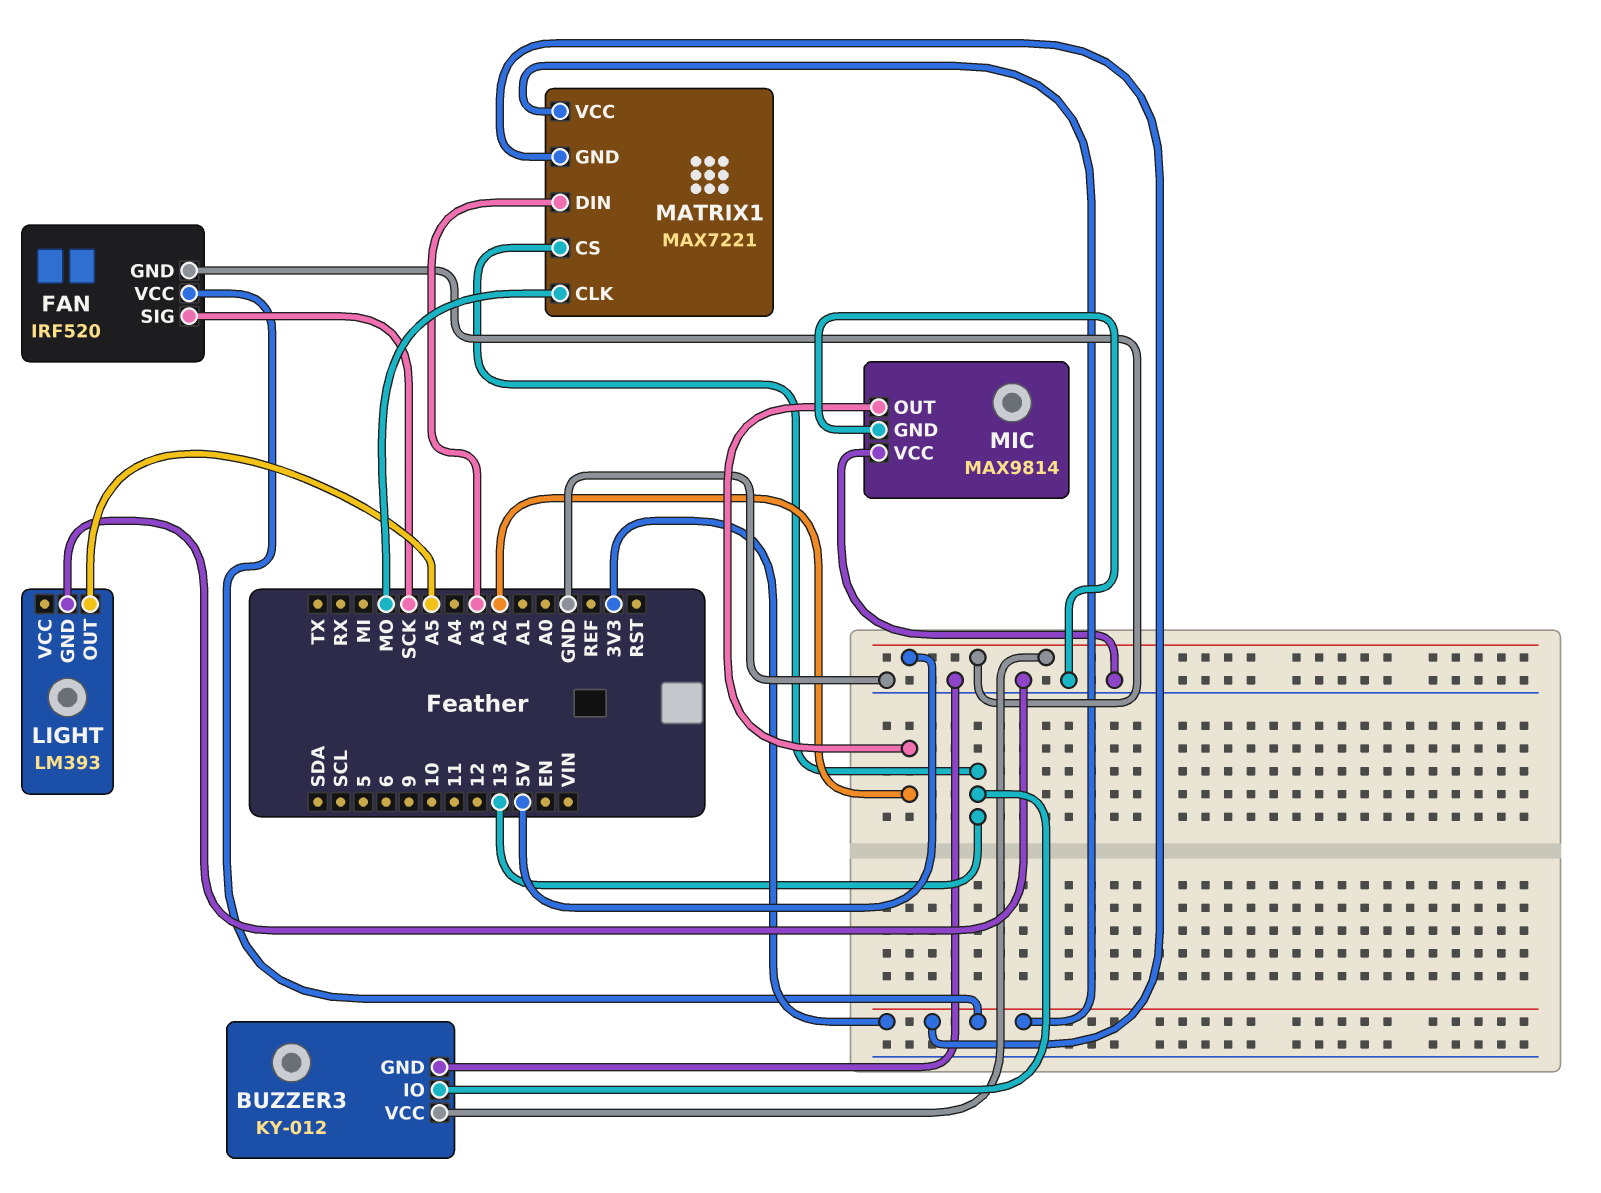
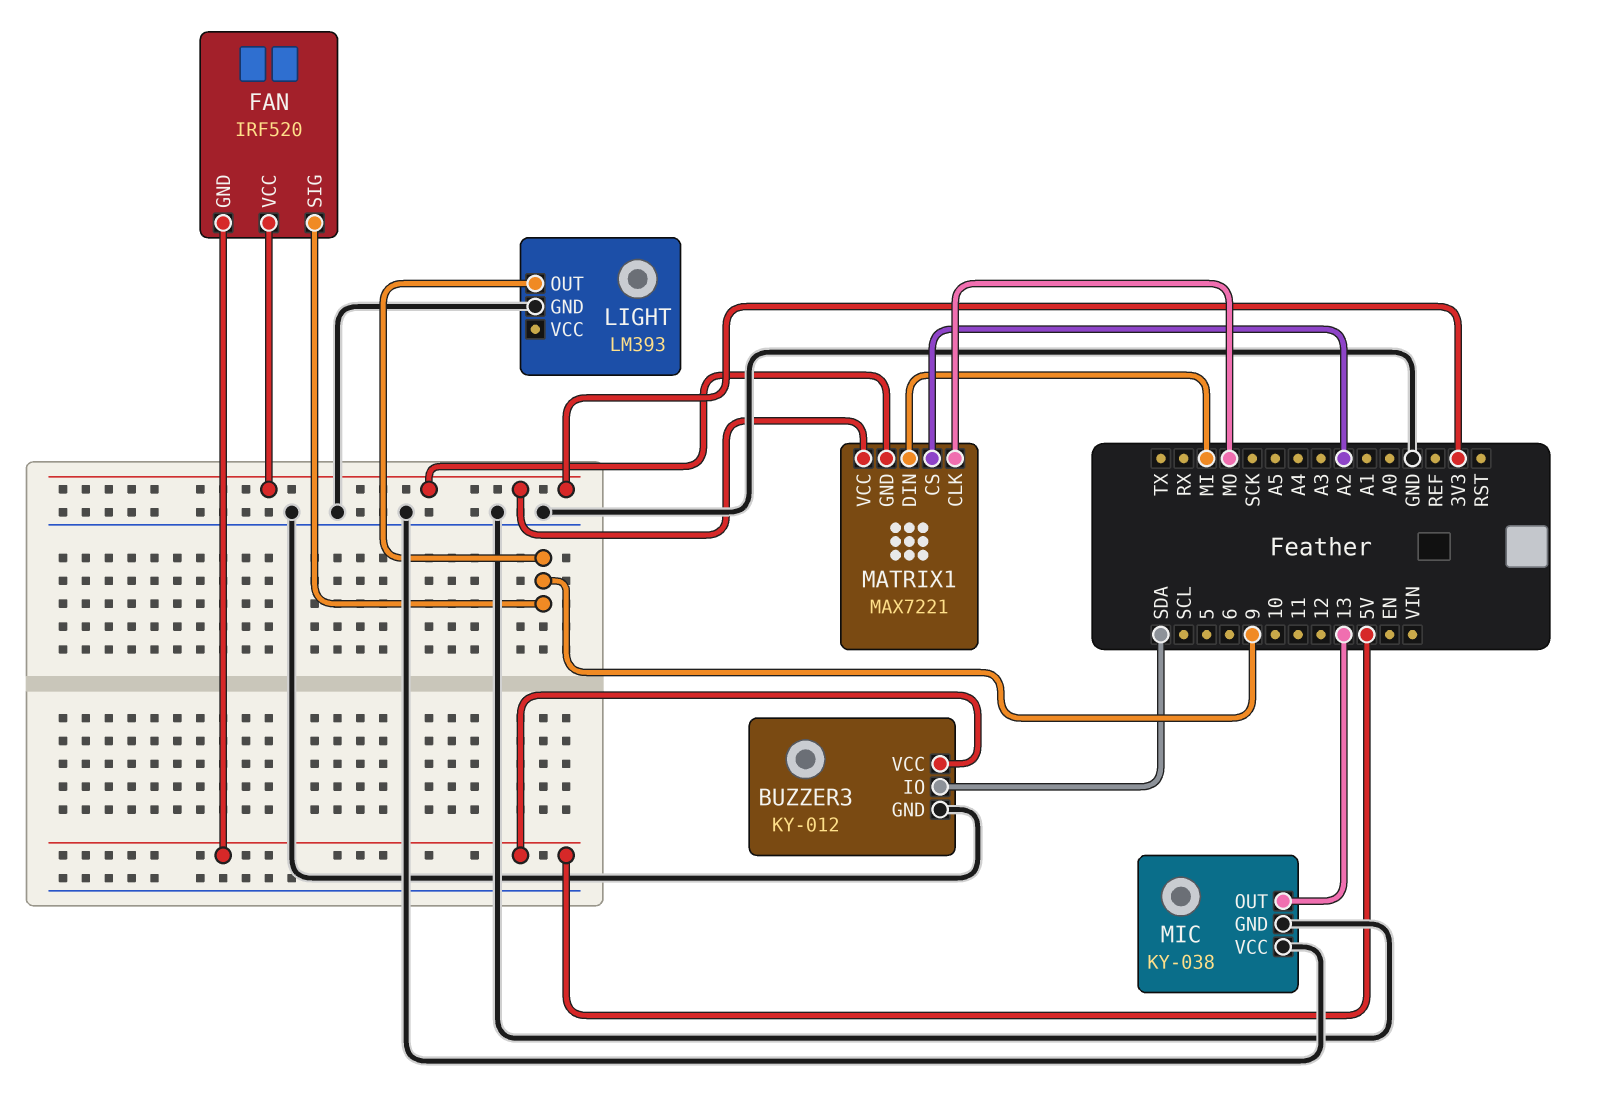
BUZZER3 pin IO: 13 -> SDA
FAN pin SIG: SCK -> 9
LIGHT pin OUT: A5 -> 9
MATRIX1 pin CS: 13 -> A2
MATRIX1 pin DIN: A3 -> MI
MIC: MAX9814 -> KY-038
MIC pin OUT: A2 -> 13

